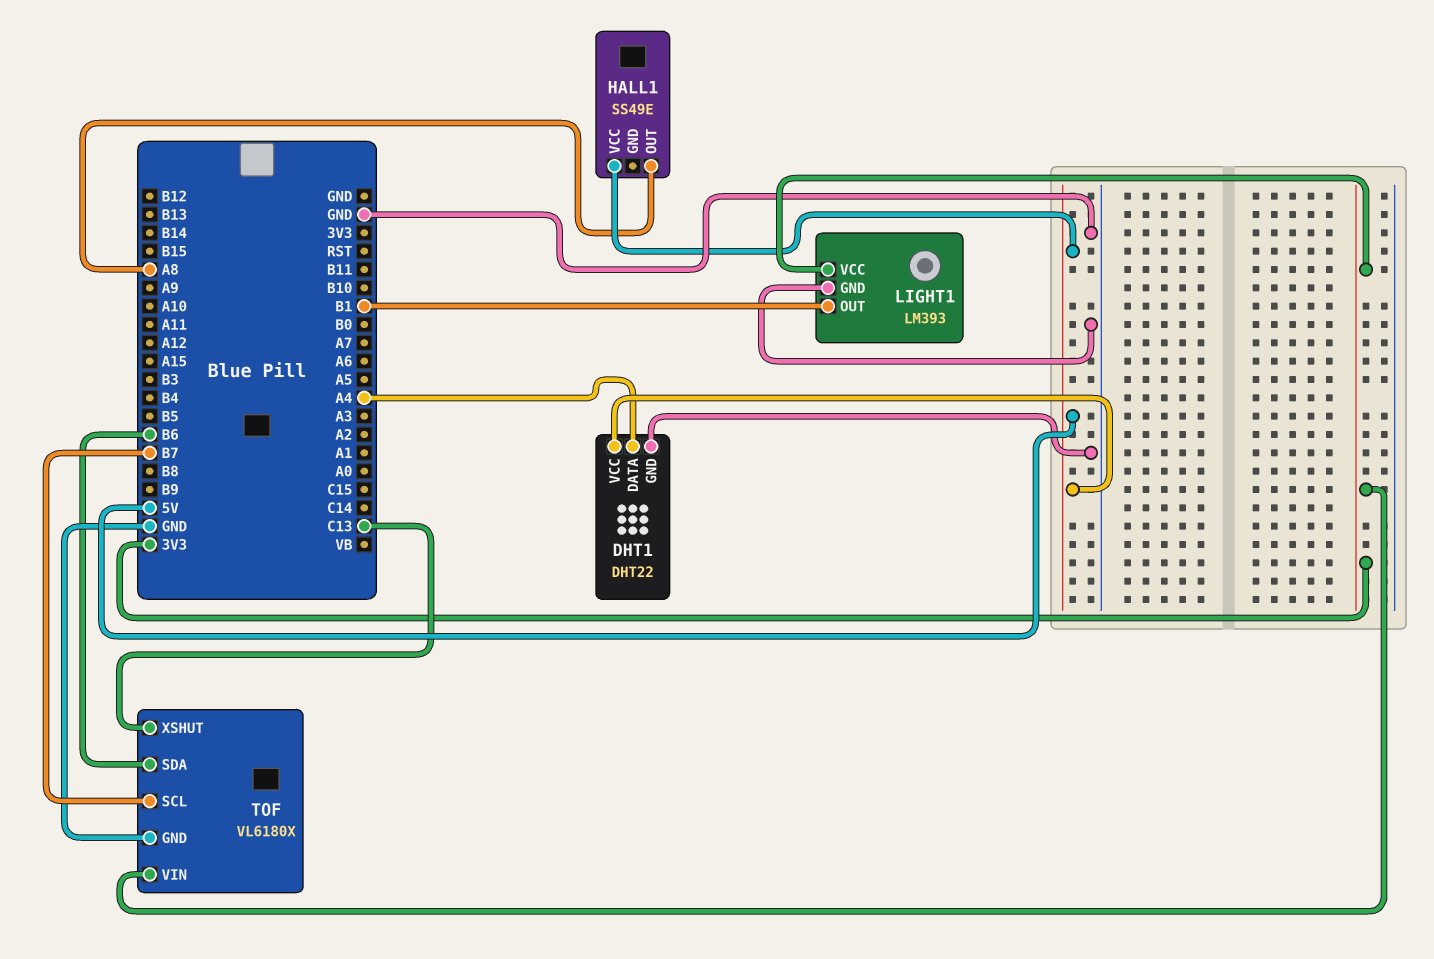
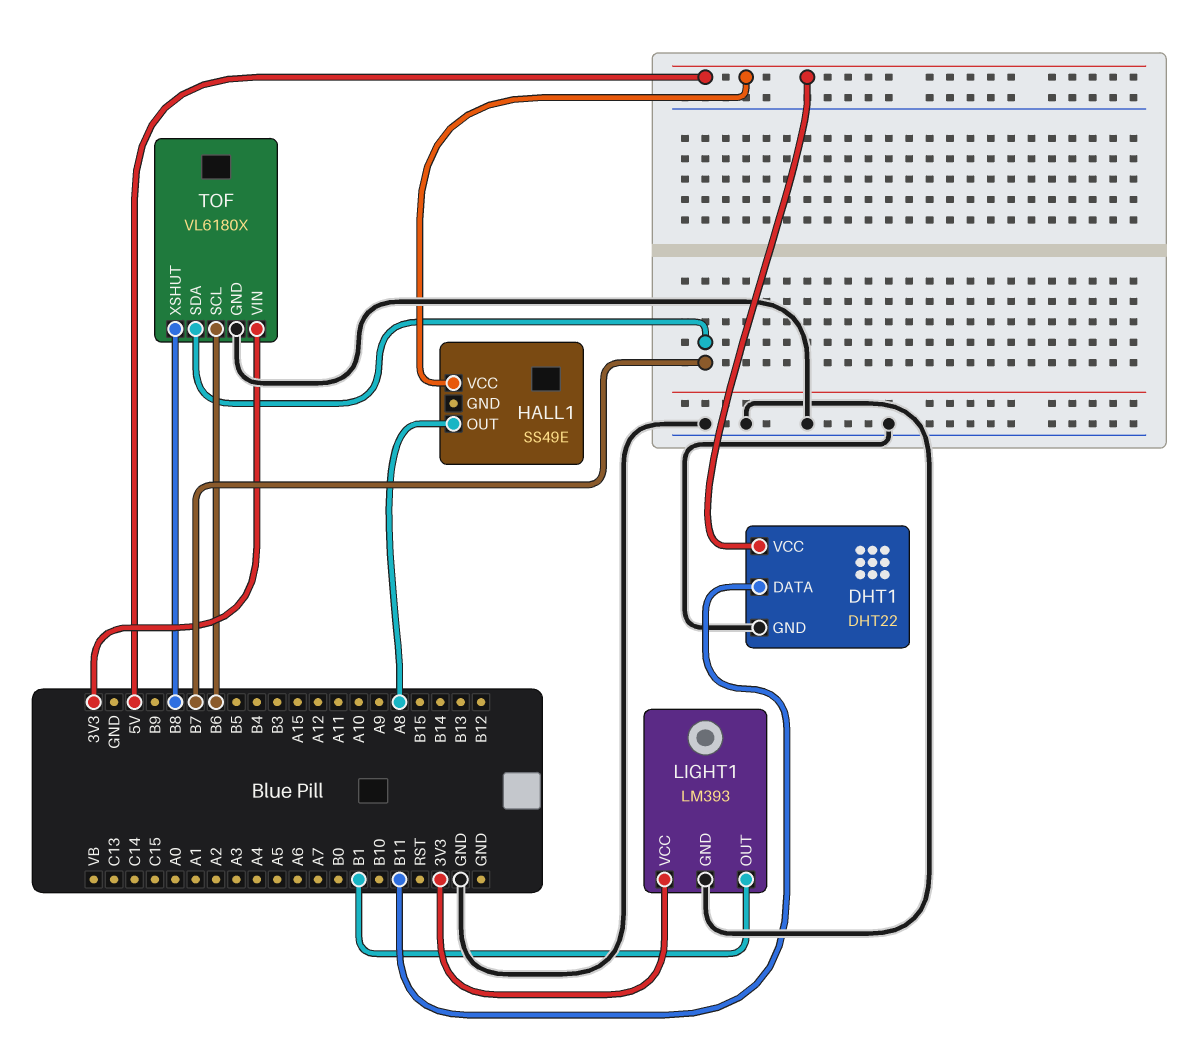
DHT1 pin DATA: A4 -> B11
TOF pin SCL: B7 -> B6
TOF pin SDA: B6 -> B7
TOF pin XSHUT: C13 -> B8

